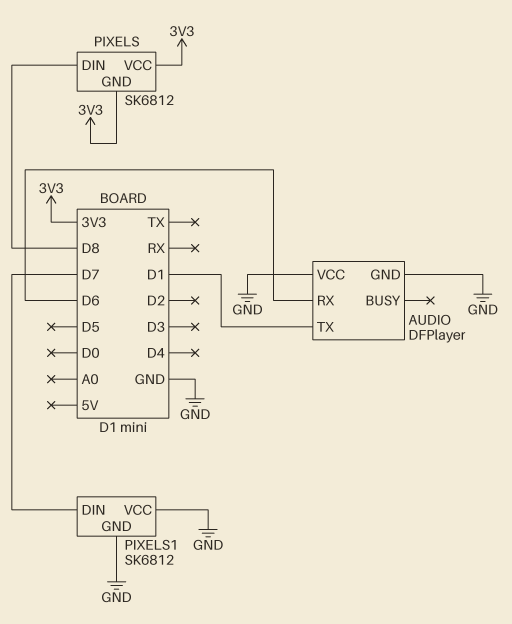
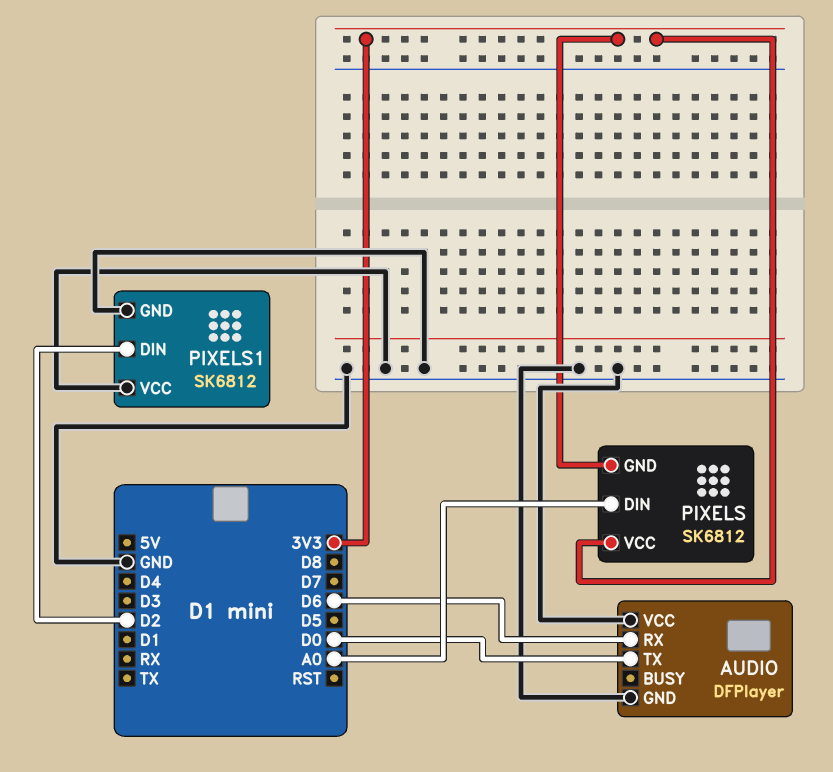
AUDIO pin TX: D1 -> D0
PIXELS pin DIN: D8 -> A0
PIXELS1 pin DIN: D7 -> D2

